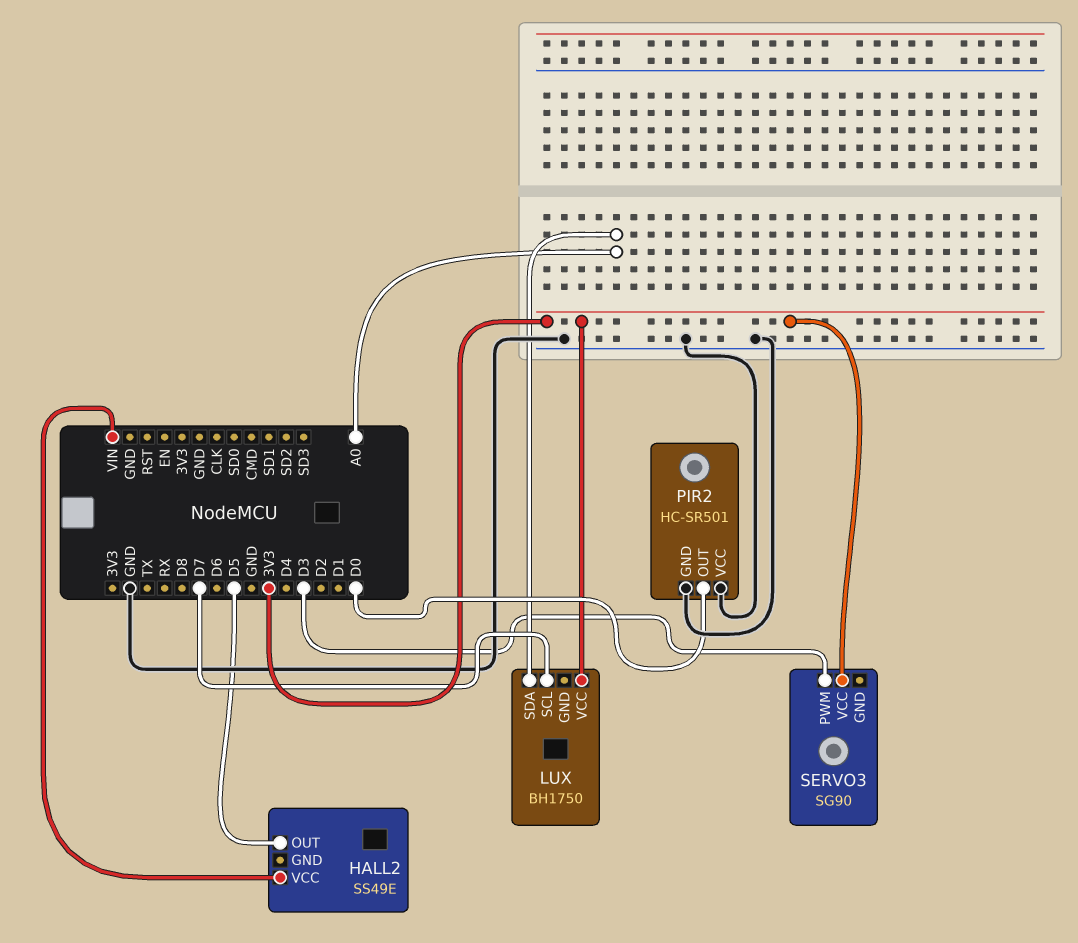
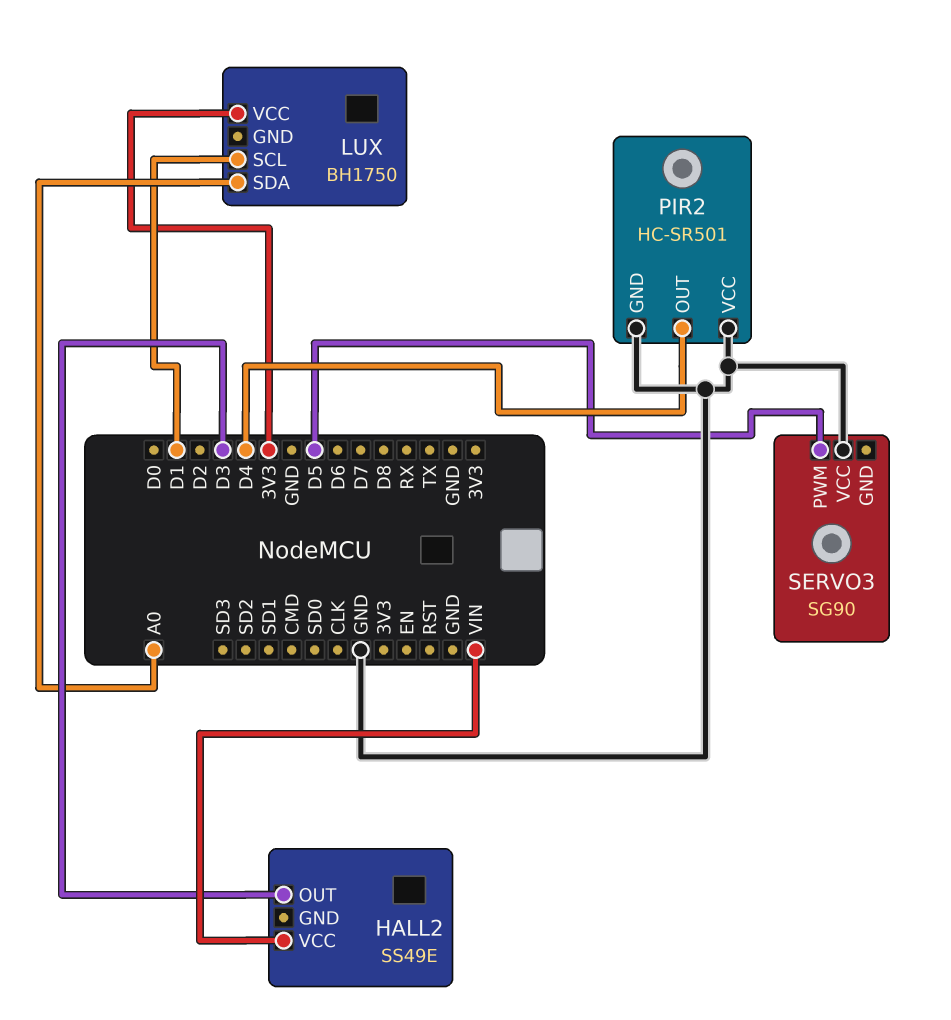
HALL2 pin OUT: D5 -> D3
LUX pin SCL: D7 -> D1
PIR2 pin OUT: D0 -> D4
SERVO3 pin PWM: D3 -> D5
SERVO3 pin VCC: 3V3 -> GND

